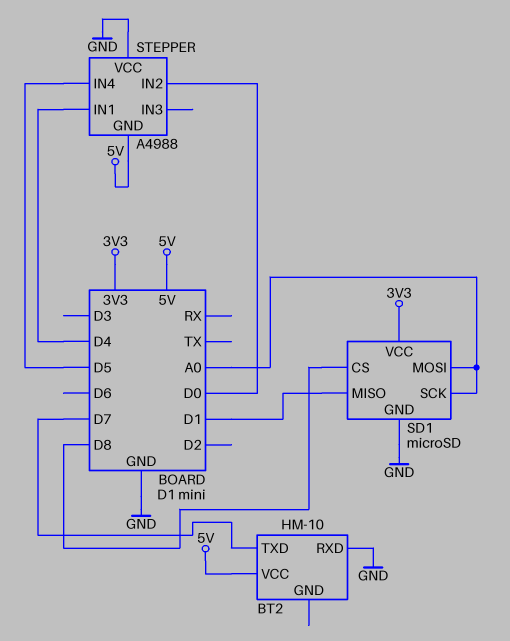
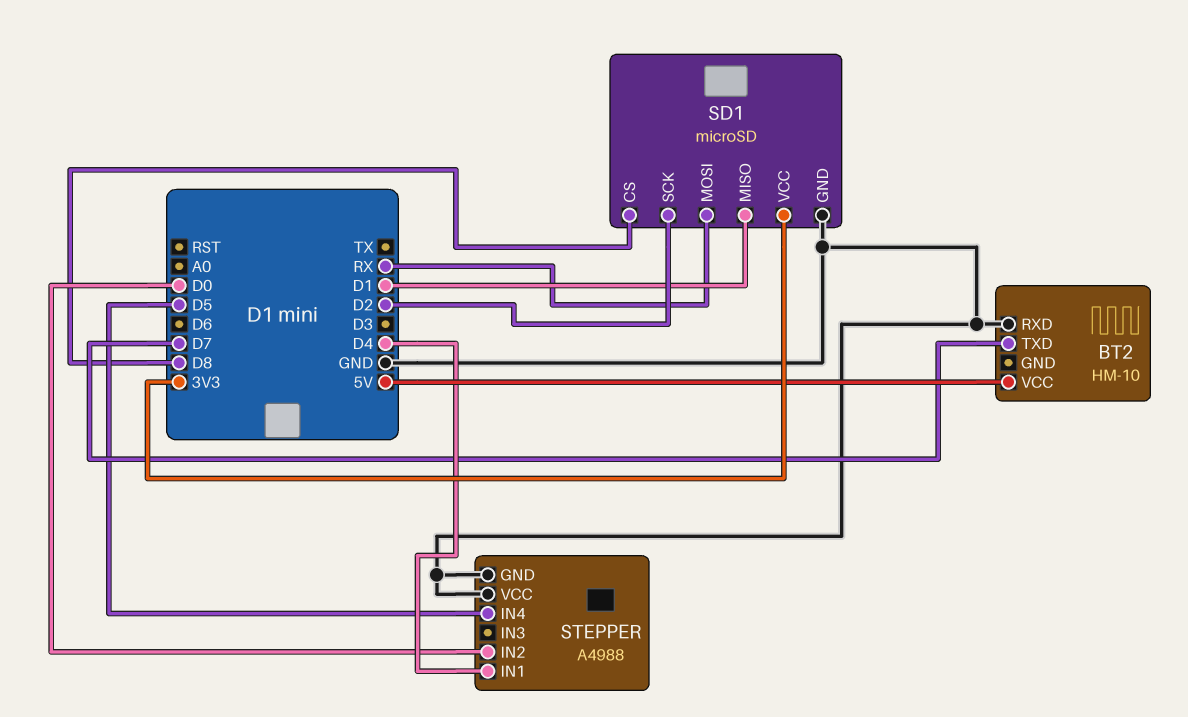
SD1 pin MOSI: A0 -> RX
SD1 pin SCK: A0 -> D2
STEPPER pin GND: 5V -> GND

